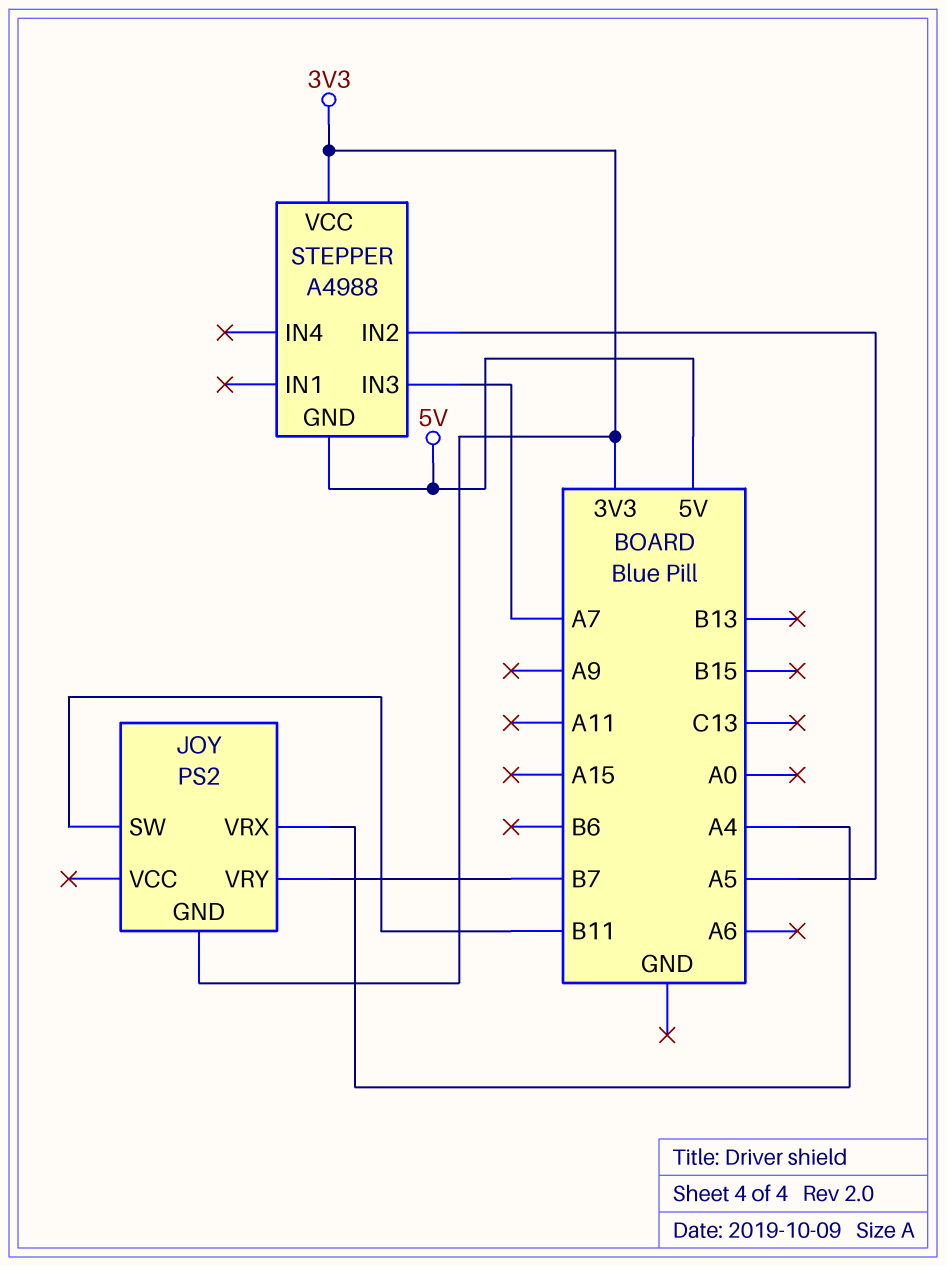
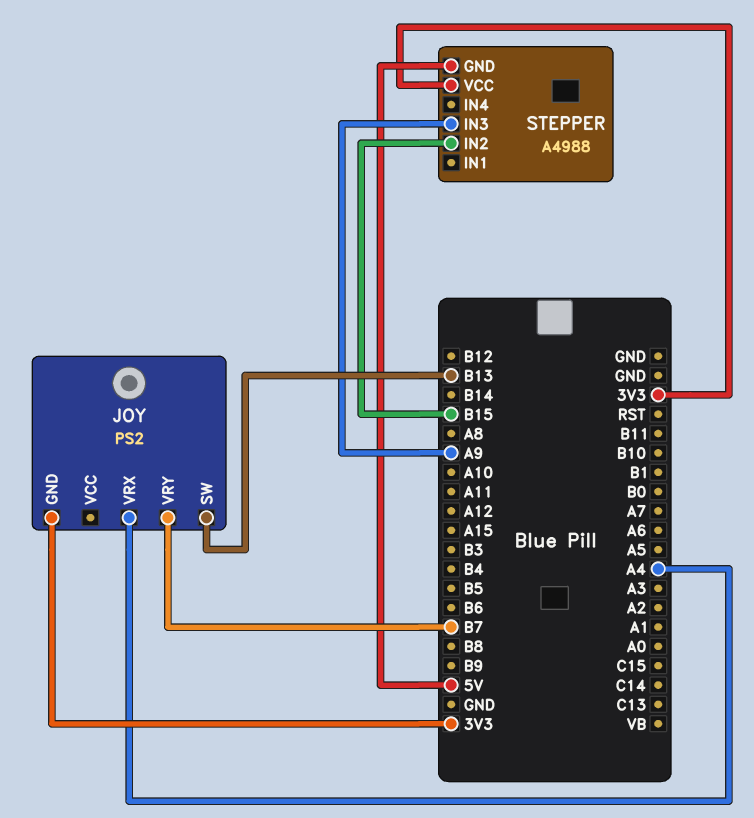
JOY pin SW: B11 -> B13
STEPPER pin IN2: A5 -> B15
STEPPER pin IN3: A7 -> A9

